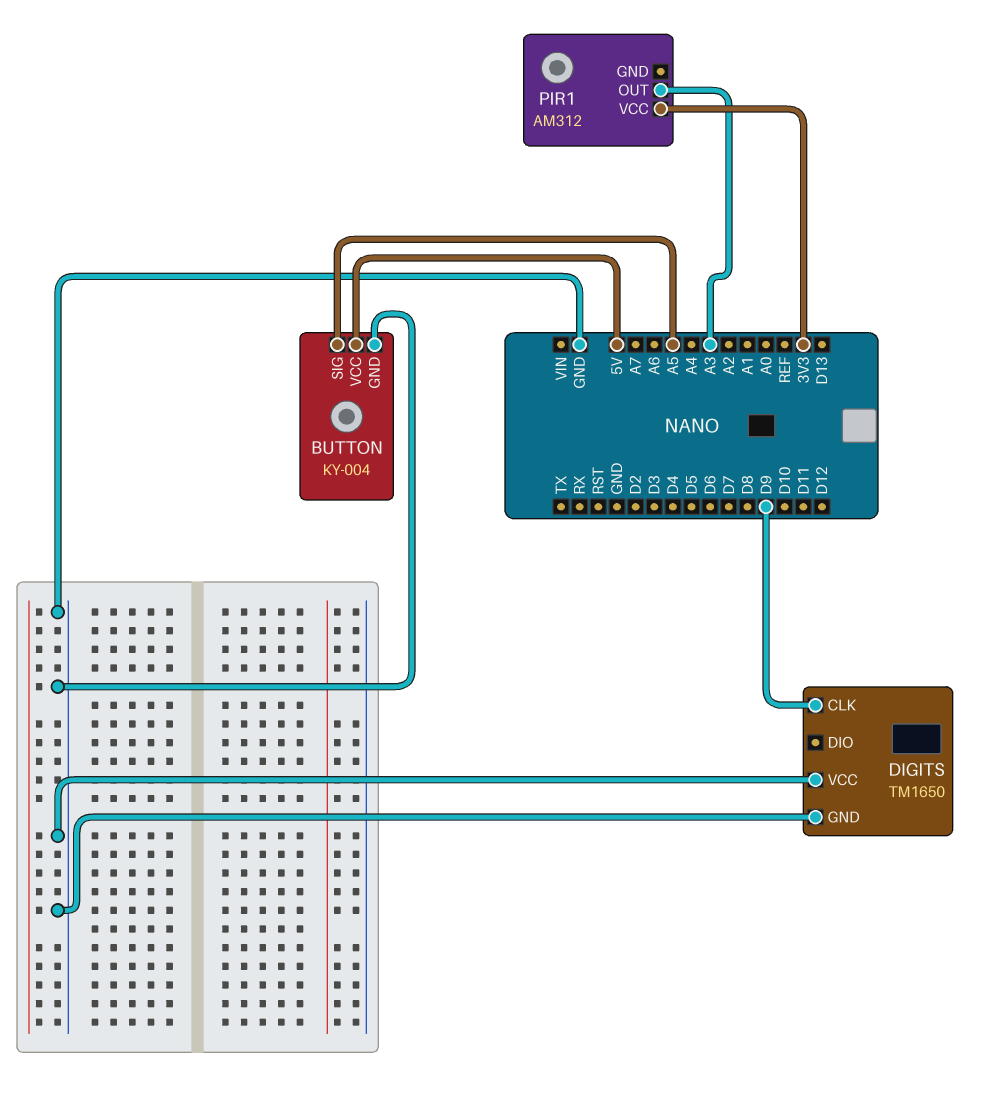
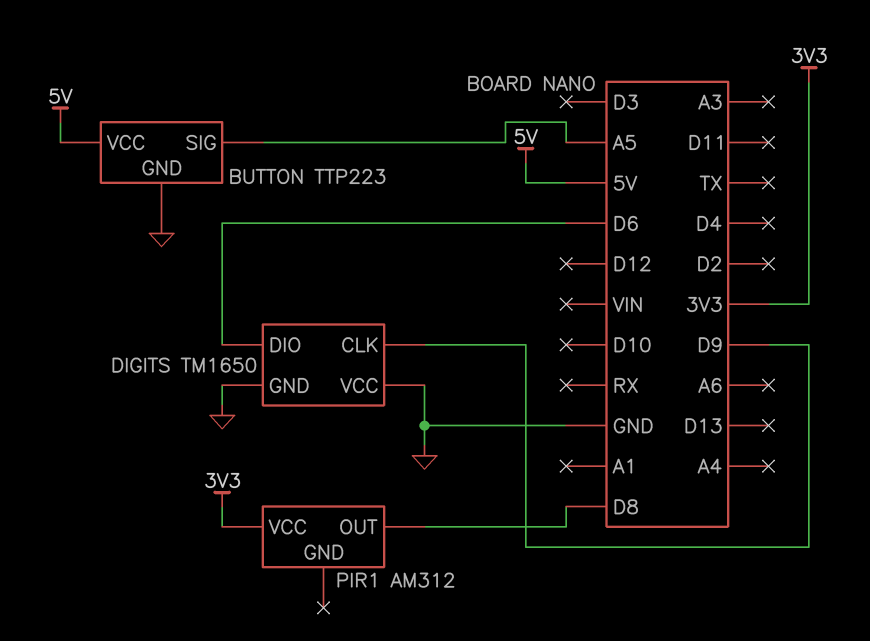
BUTTON: KY-004 -> TTP223
DIGITS pin DIO: none -> D6
PIR1 pin OUT: A3 -> D8

